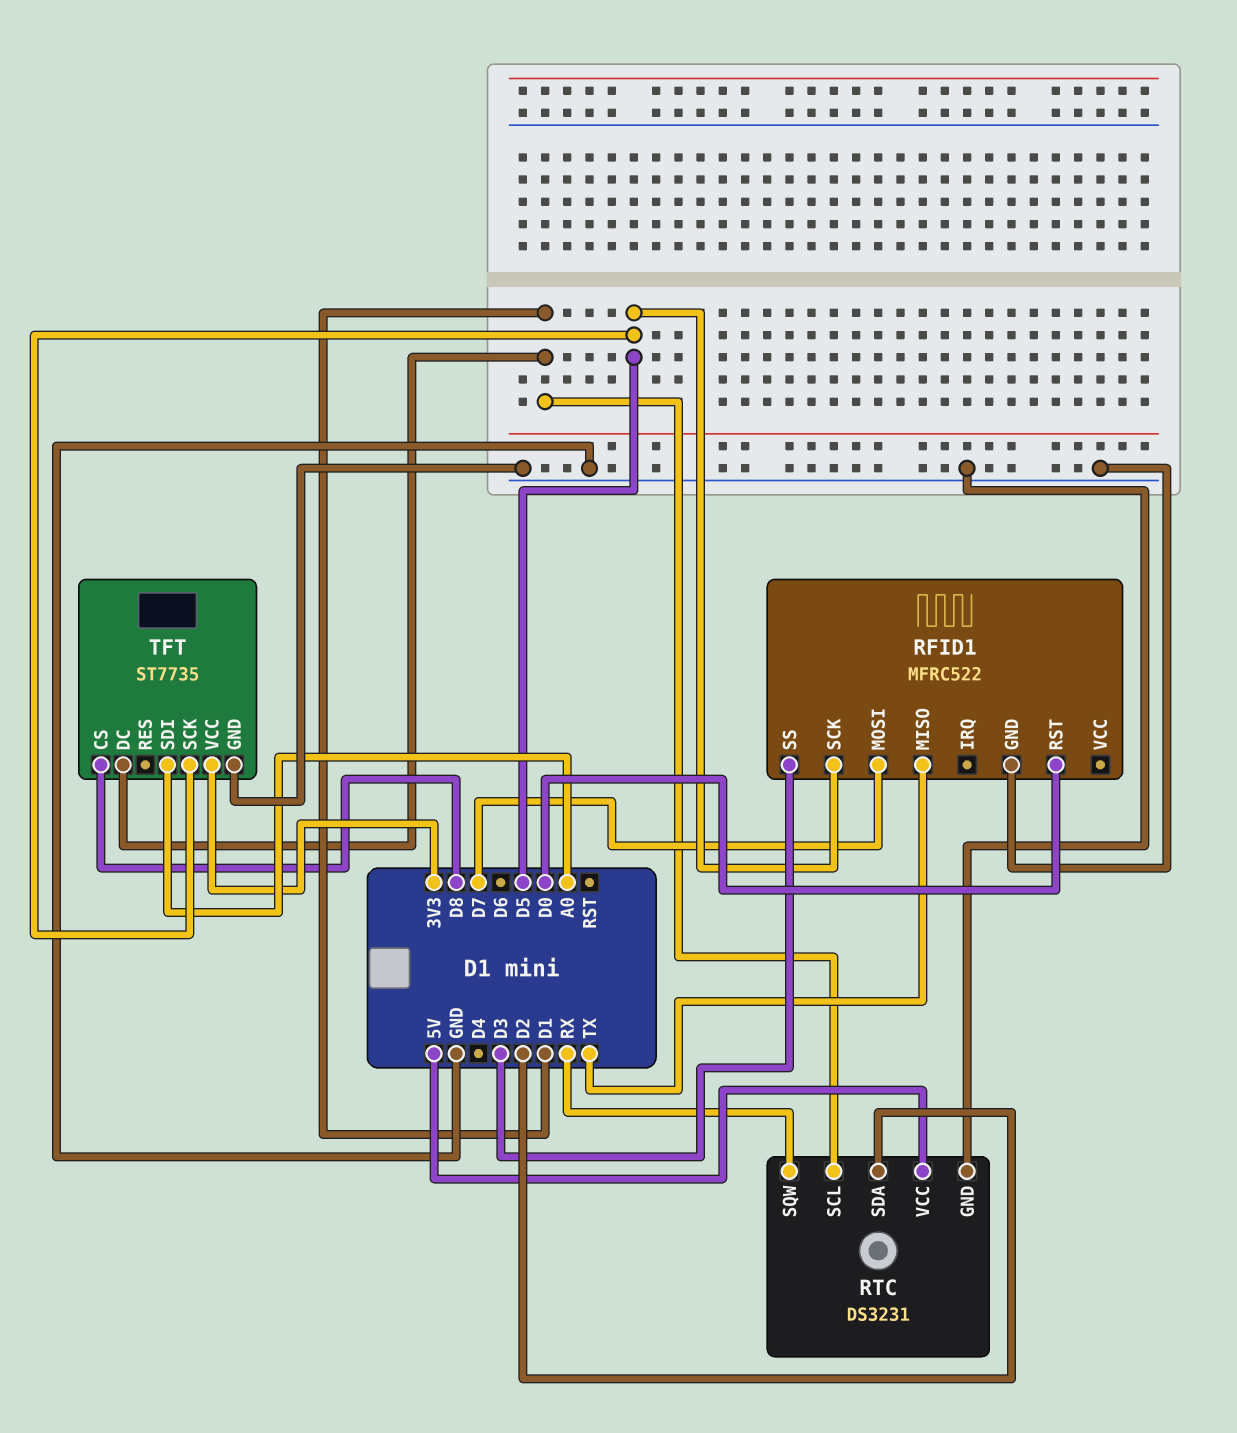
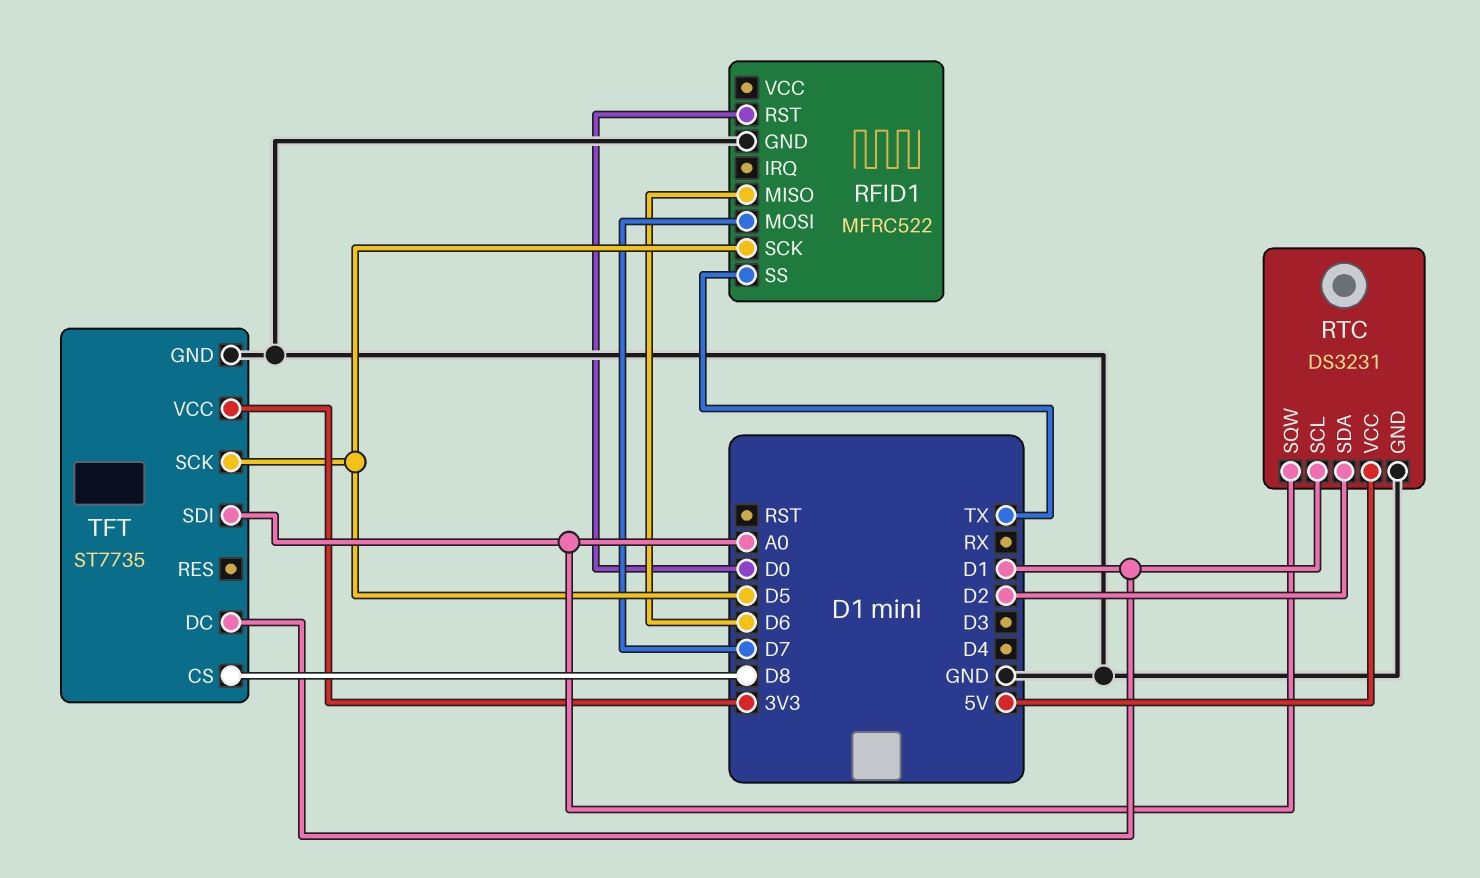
RFID1 pin MISO: TX -> D6
RFID1 pin SS: D3 -> TX
RTC pin SQW: RX -> A0

